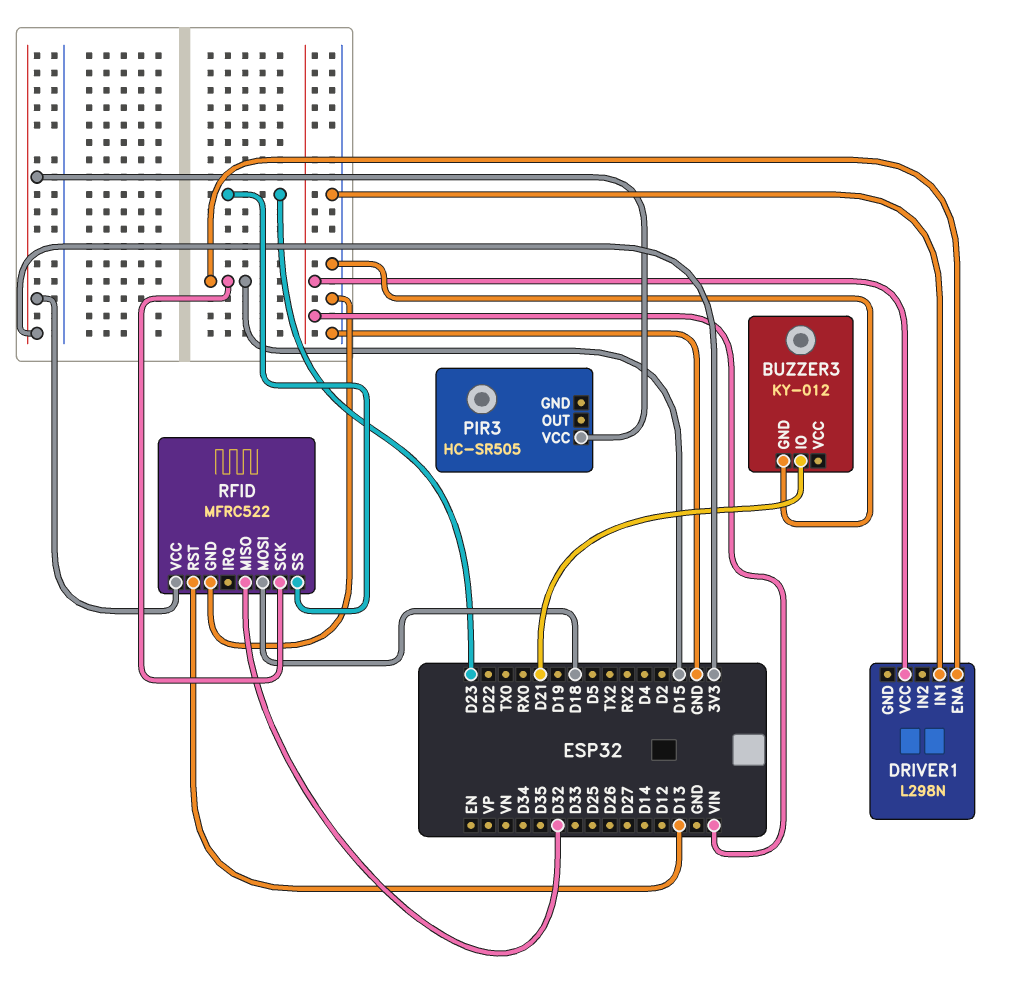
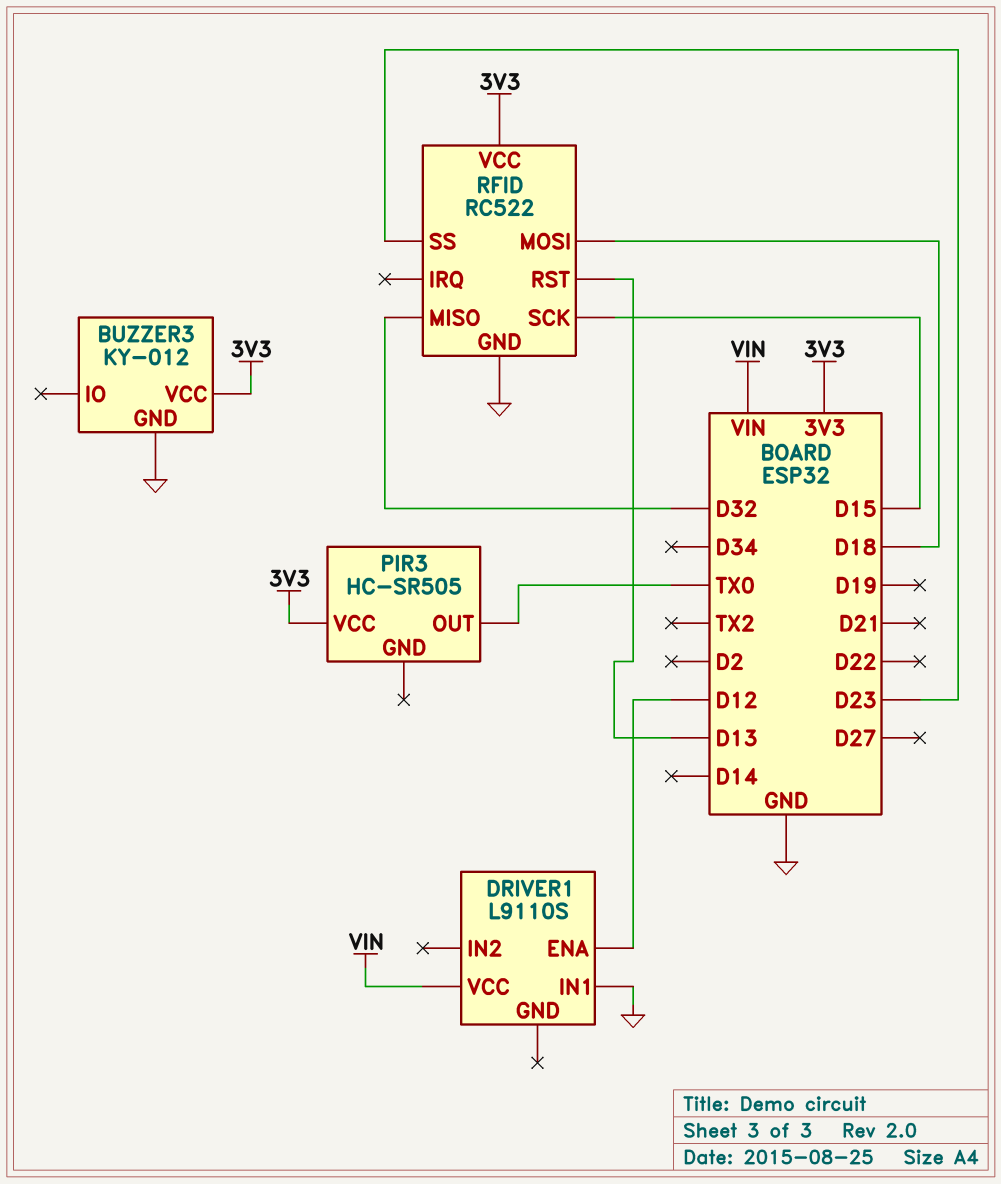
BUZZER3 pin IO: D21 -> none
BUZZER3 pin VCC: none -> 3V3
DRIVER1: L298N -> L9110S
DRIVER1 pin ENA: D15 -> D12
PIR3 pin OUT: none -> TX0
RFID: MFRC522 -> RC522

